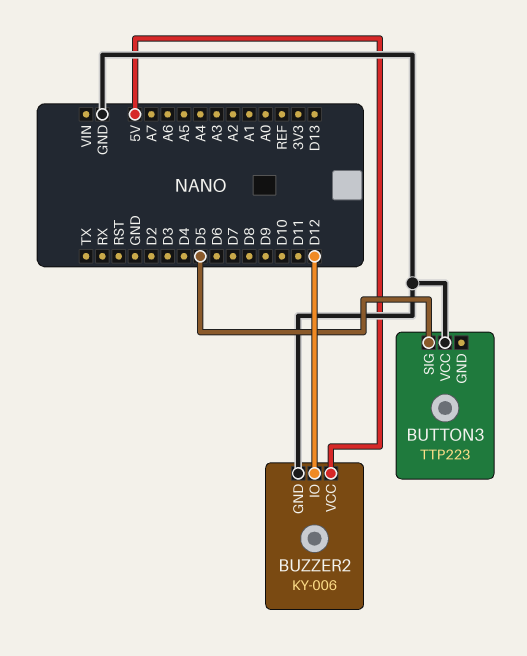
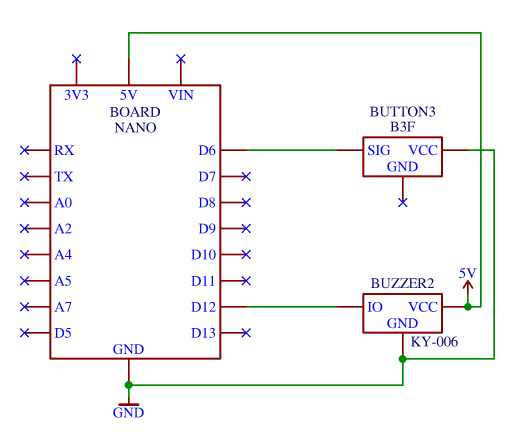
BUTTON3: TTP223 -> B3F
BUTTON3 pin SIG: D5 -> D6

